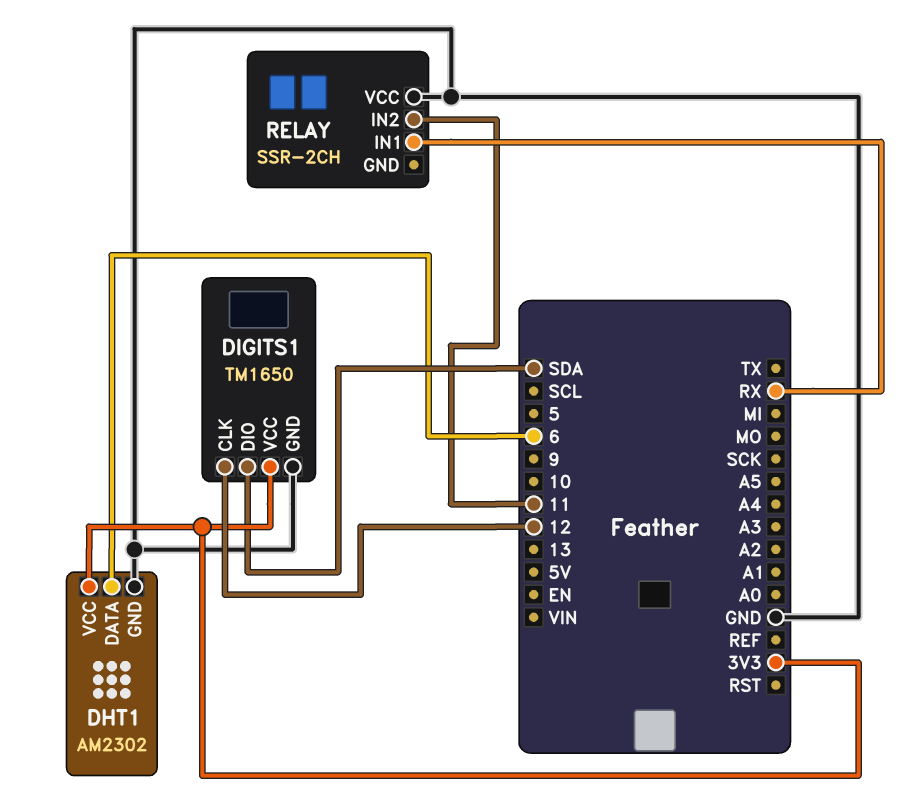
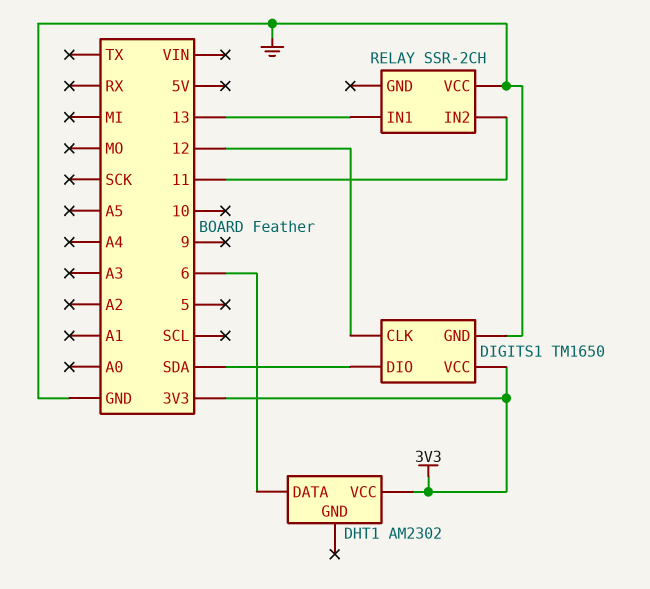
DHT1 pin GND: GND -> none
RELAY pin IN1: RX -> 13

